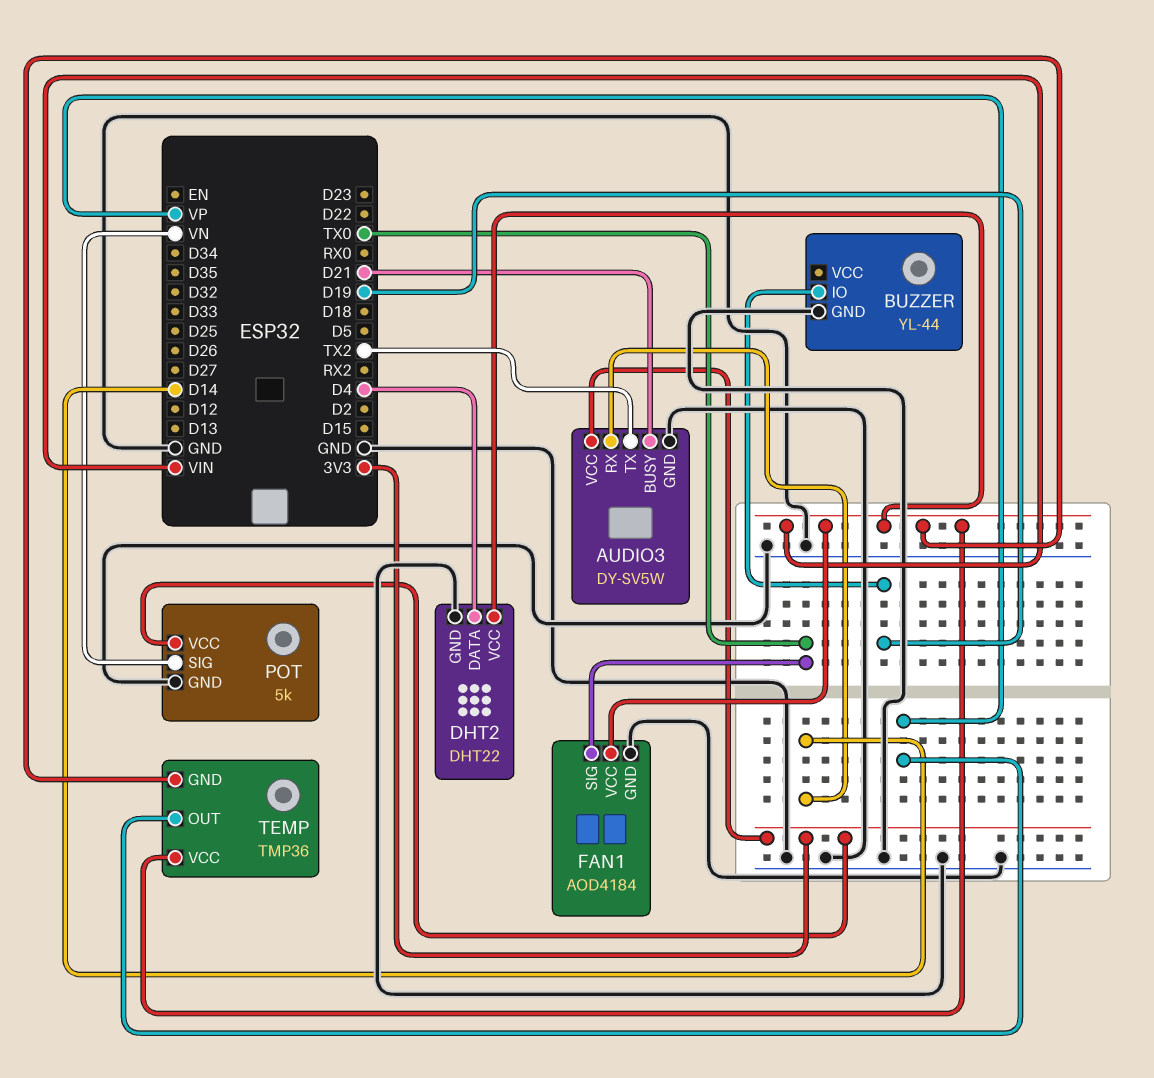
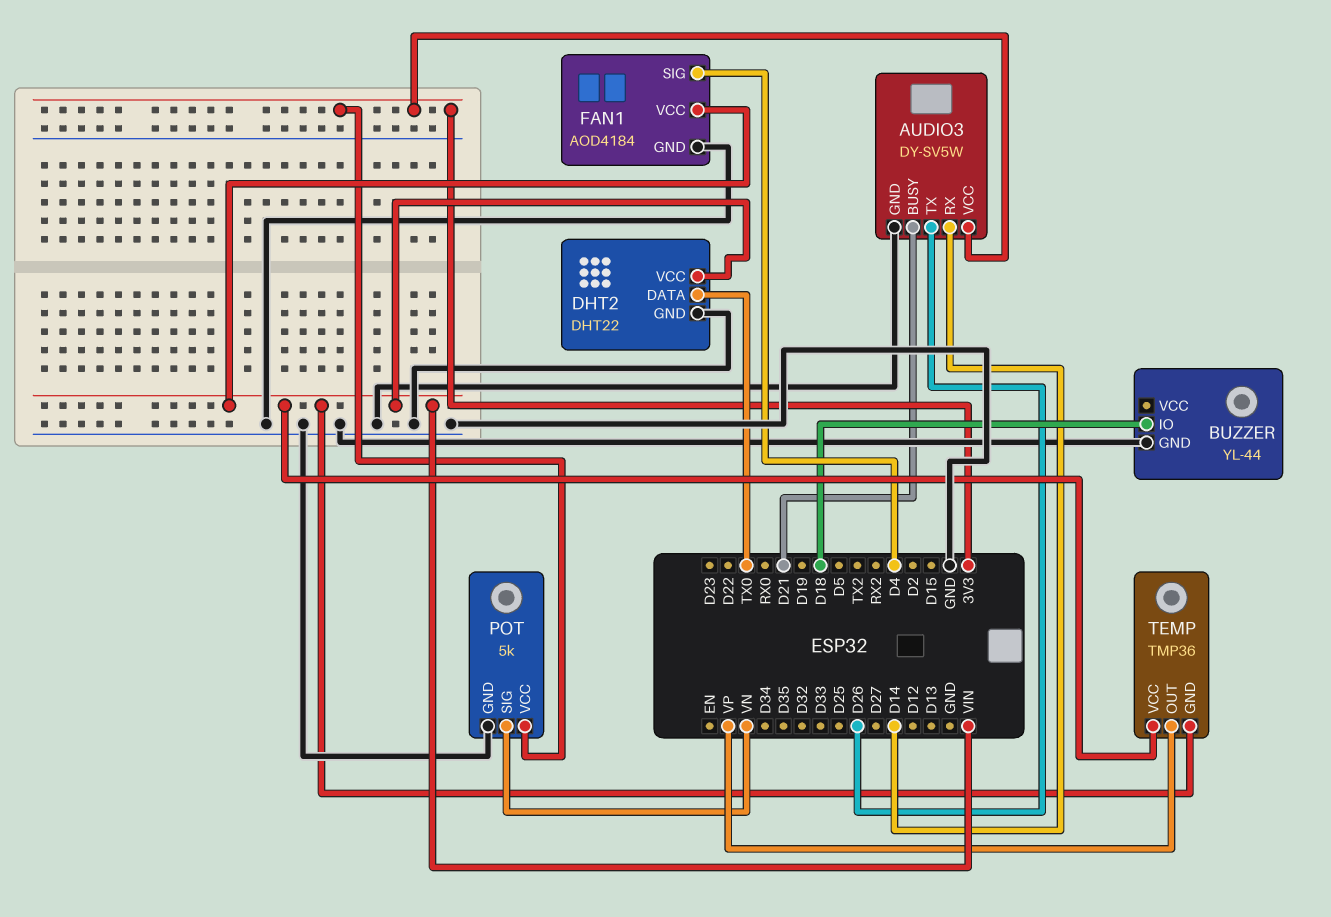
AUDIO3 pin TX: TX2 -> D26
BUZZER pin IO: D19 -> D18
DHT2 pin DATA: D4 -> TX0
FAN1 pin SIG: TX0 -> D4

